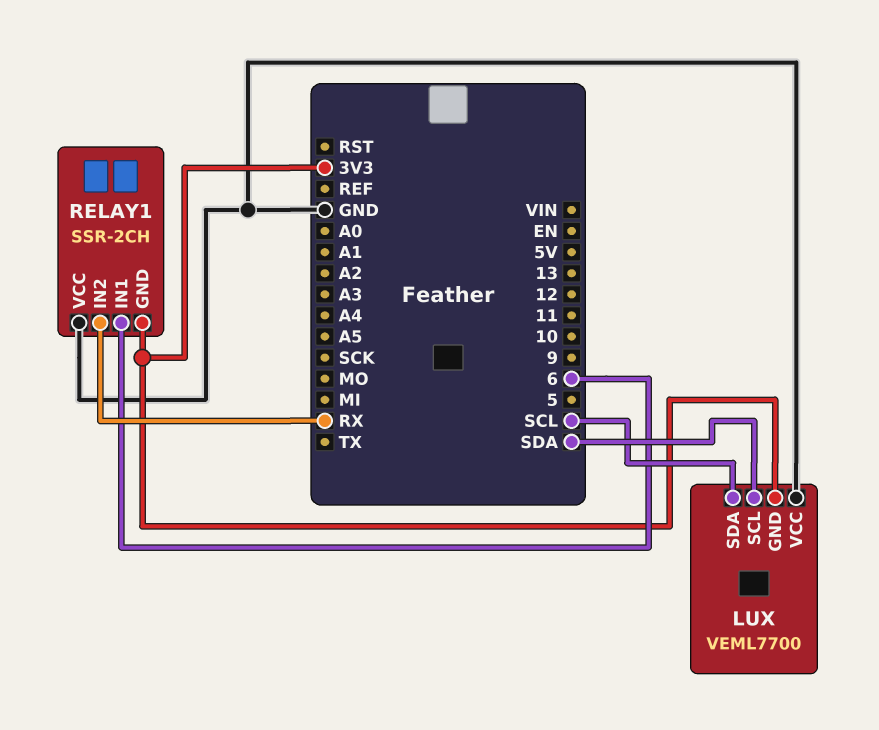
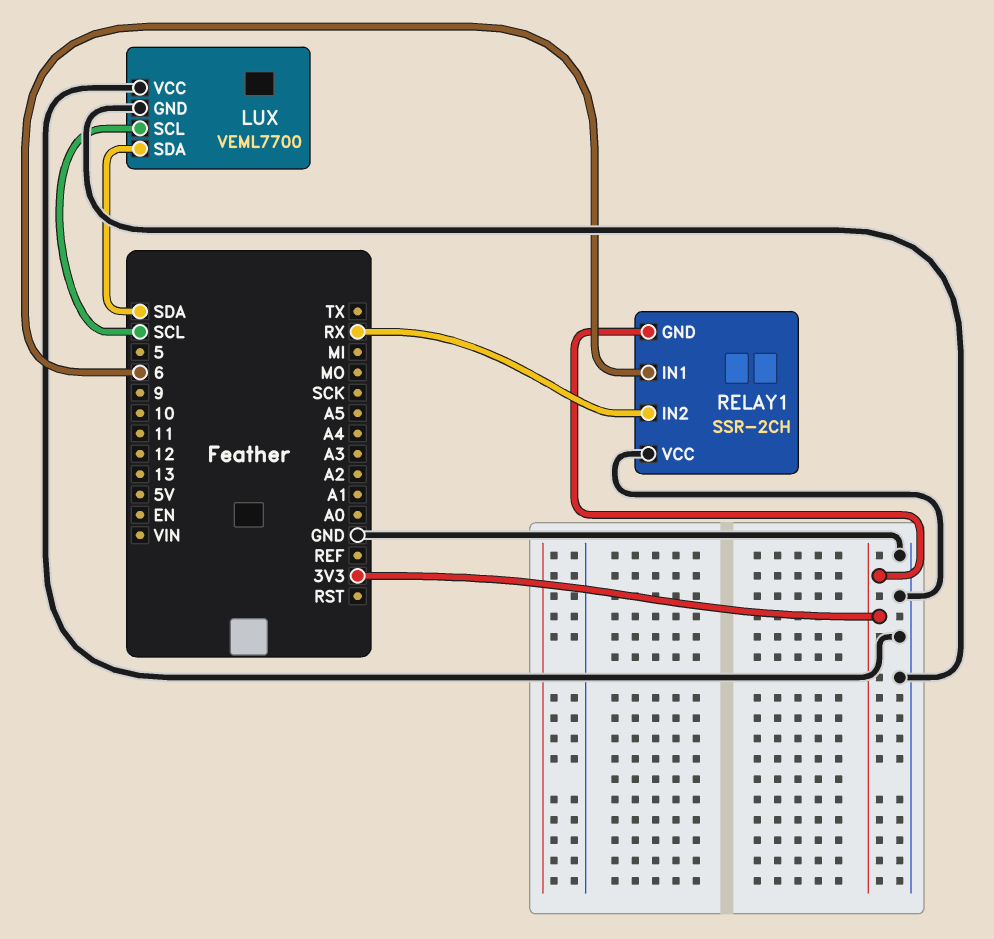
LUX pin GND: 3V3 -> GND
LUX pin SCL: SDA -> SCL
LUX pin SDA: SCL -> SDA

